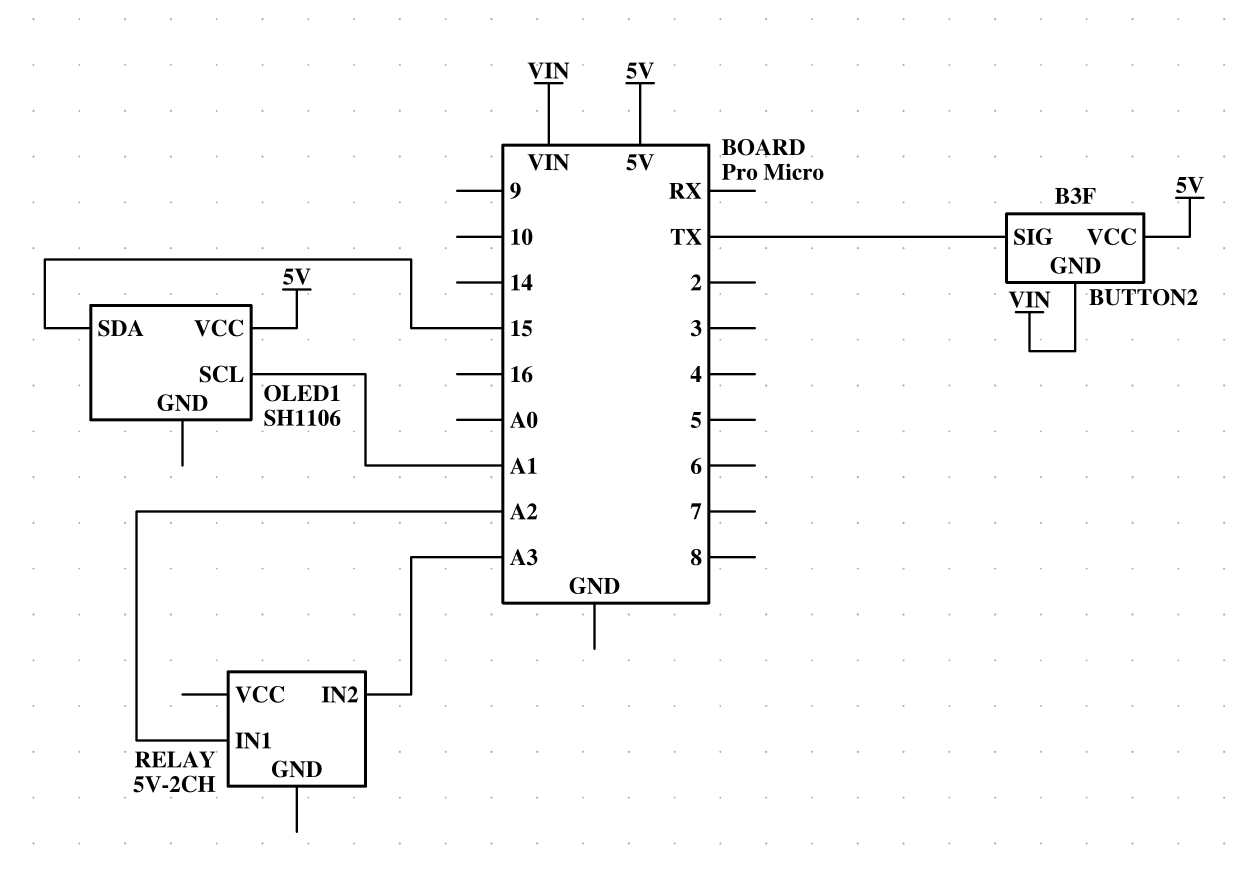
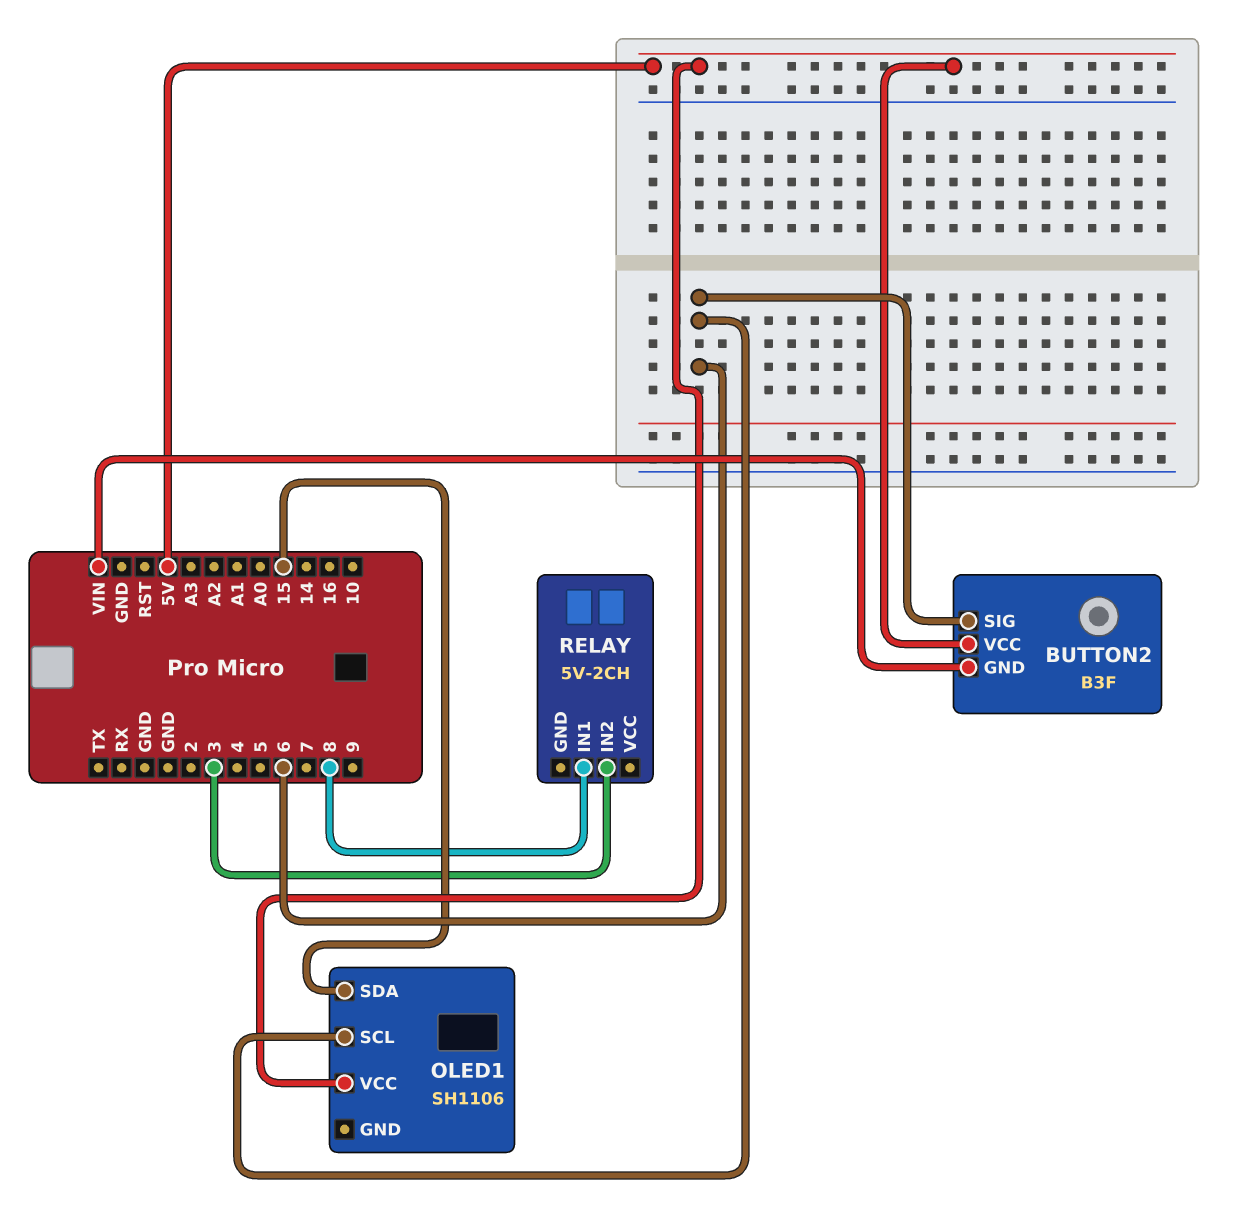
BUTTON2 pin SIG: TX -> 6
OLED1 pin SCL: A1 -> 6
RELAY pin IN1: A2 -> 8
RELAY pin IN2: A3 -> 3

